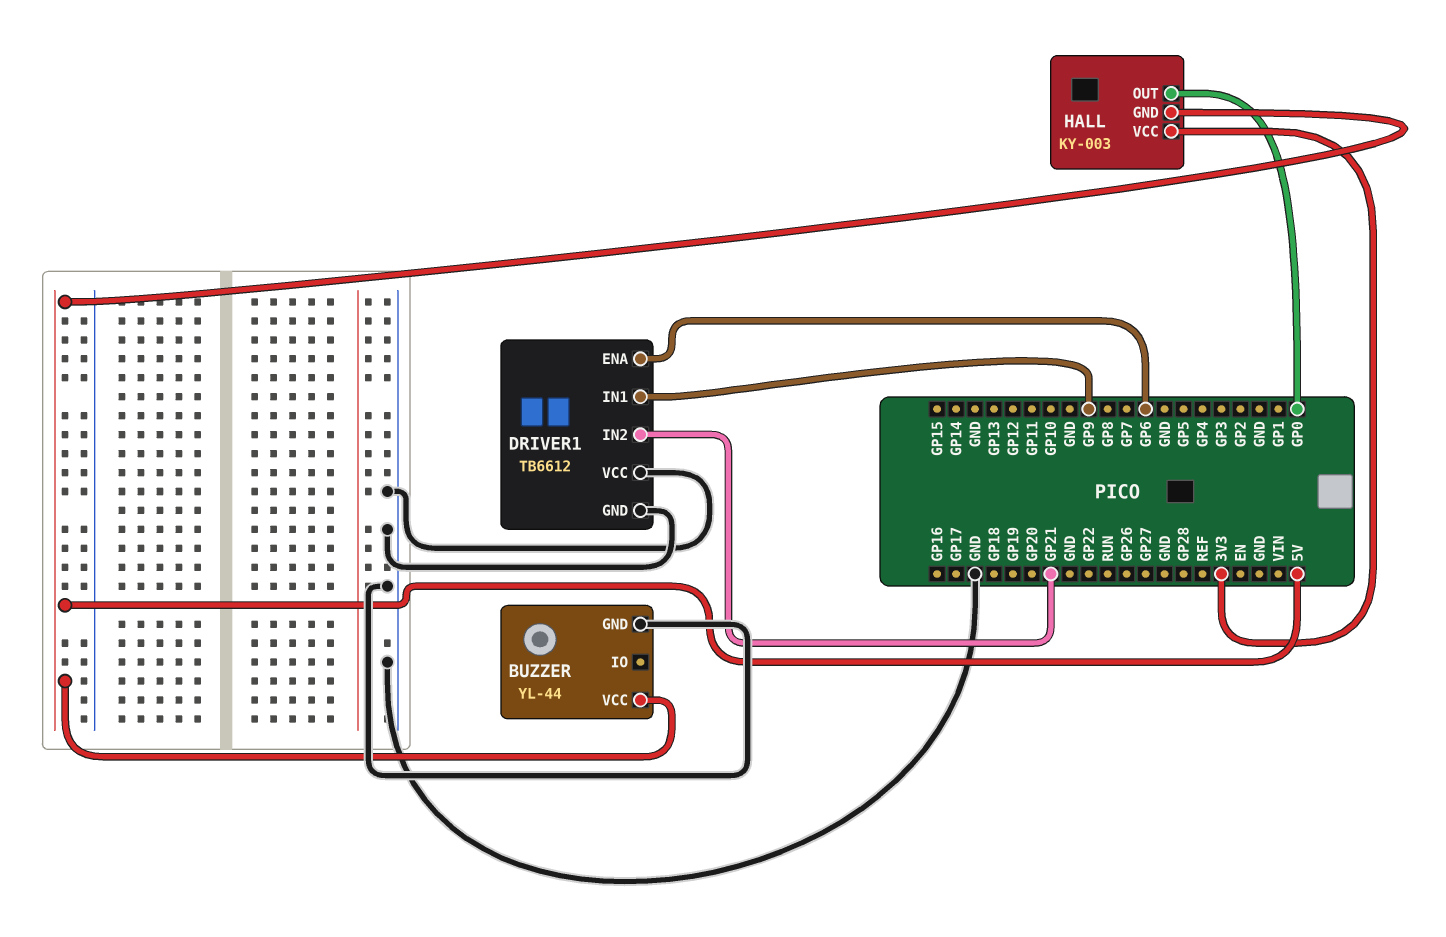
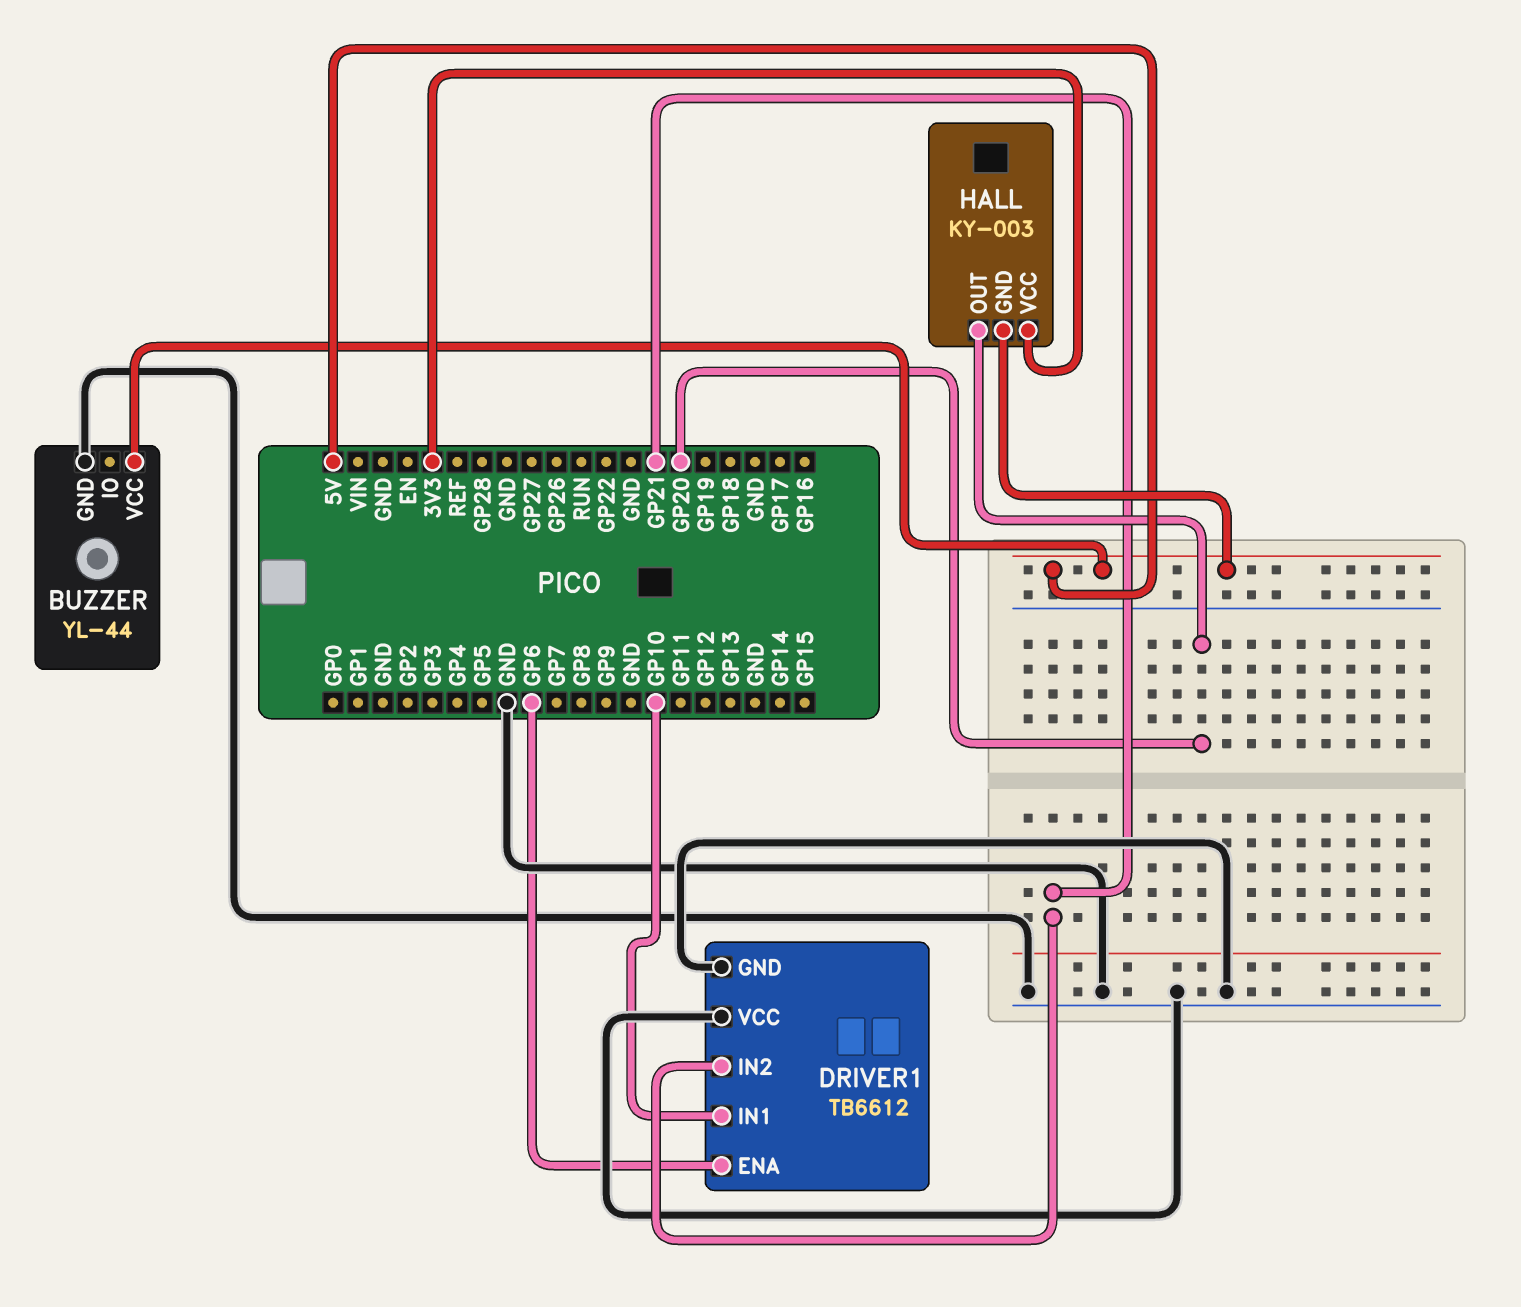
DRIVER1 pin IN1: GP9 -> GP10
HALL pin OUT: GP0 -> GP20

